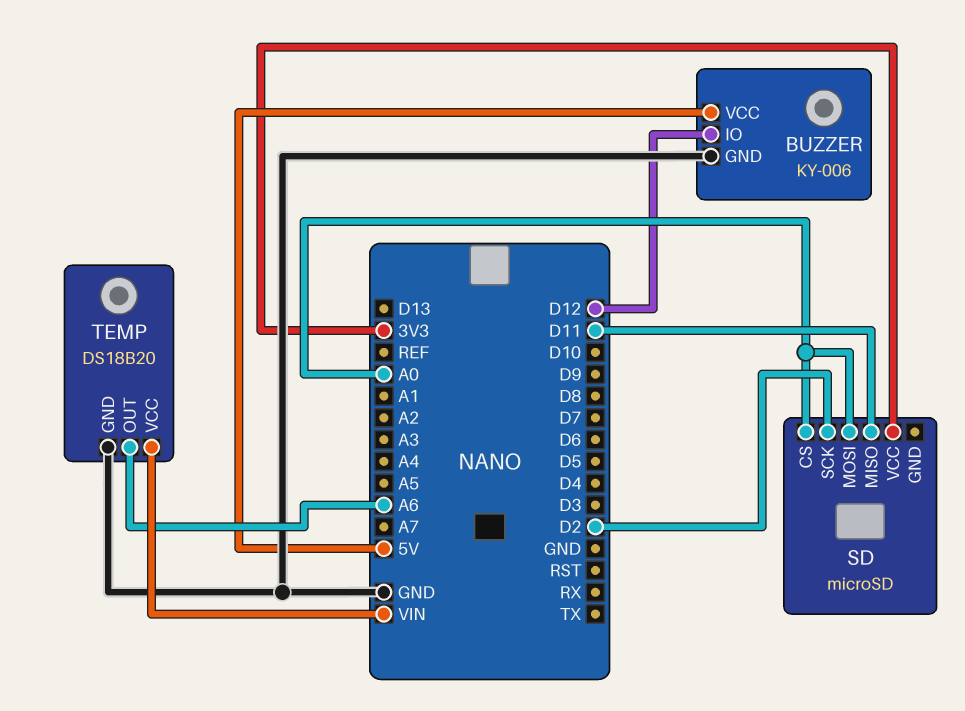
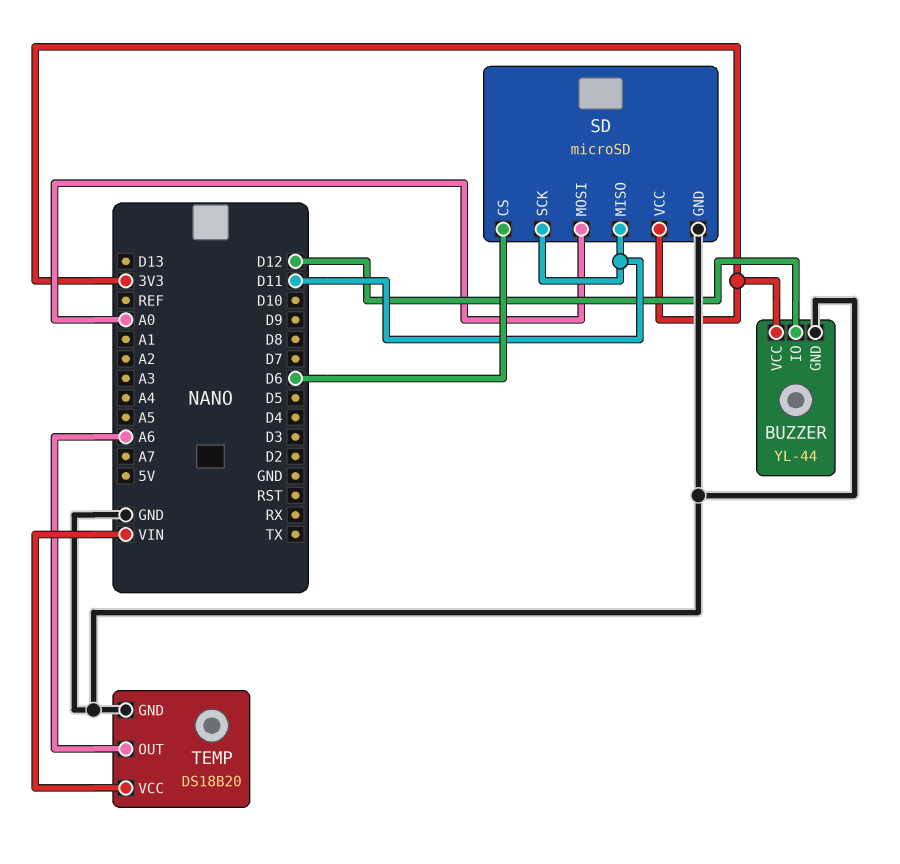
BUZZER: KY-006 -> YL-44
BUZZER pin VCC: 5V -> 3V3
SD pin CS: A0 -> D6
SD pin GND: none -> GND
SD pin SCK: D2 -> D11

